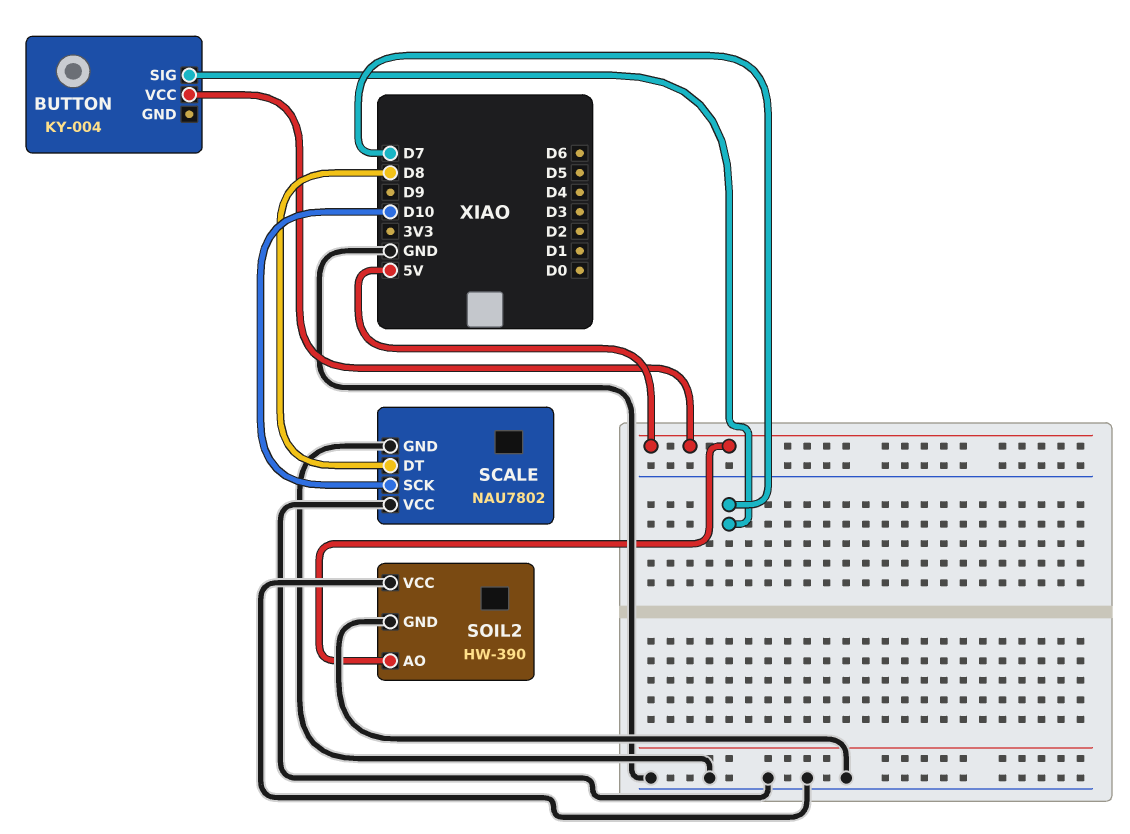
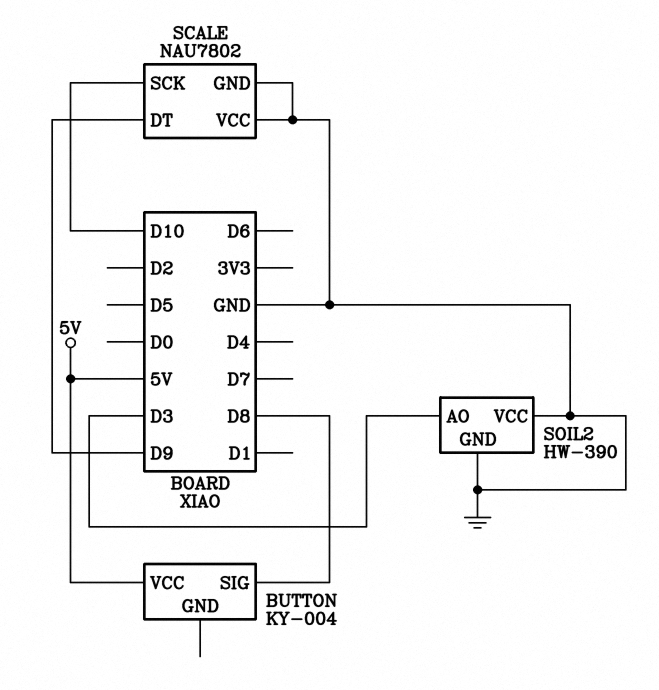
BUTTON pin SIG: D7 -> D8
SCALE pin DT: D8 -> D9
SOIL2 pin AO: 5V -> D3

